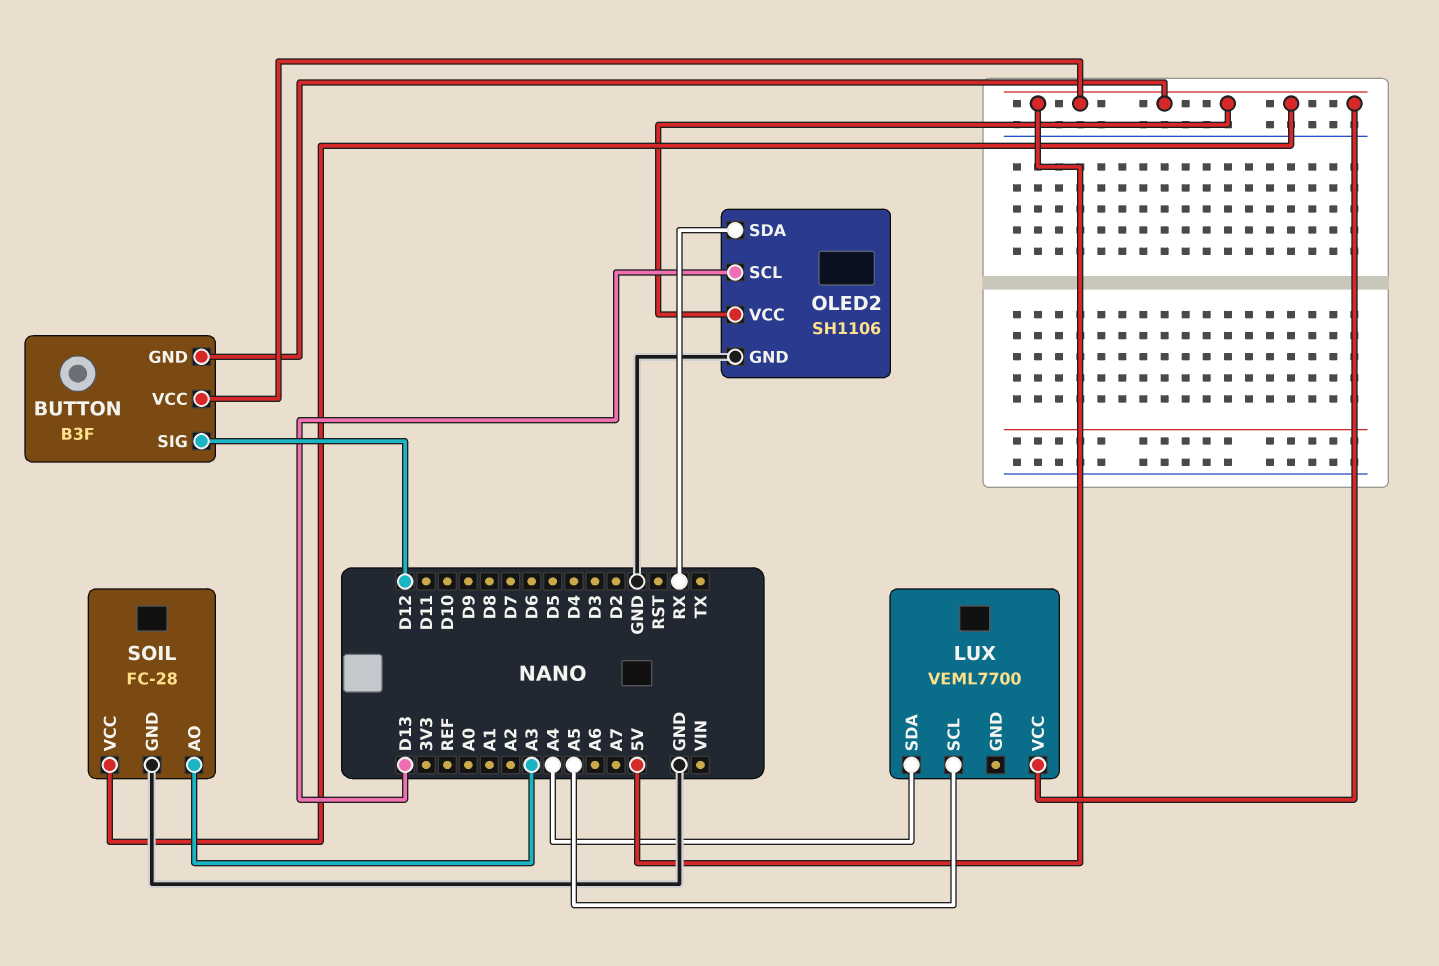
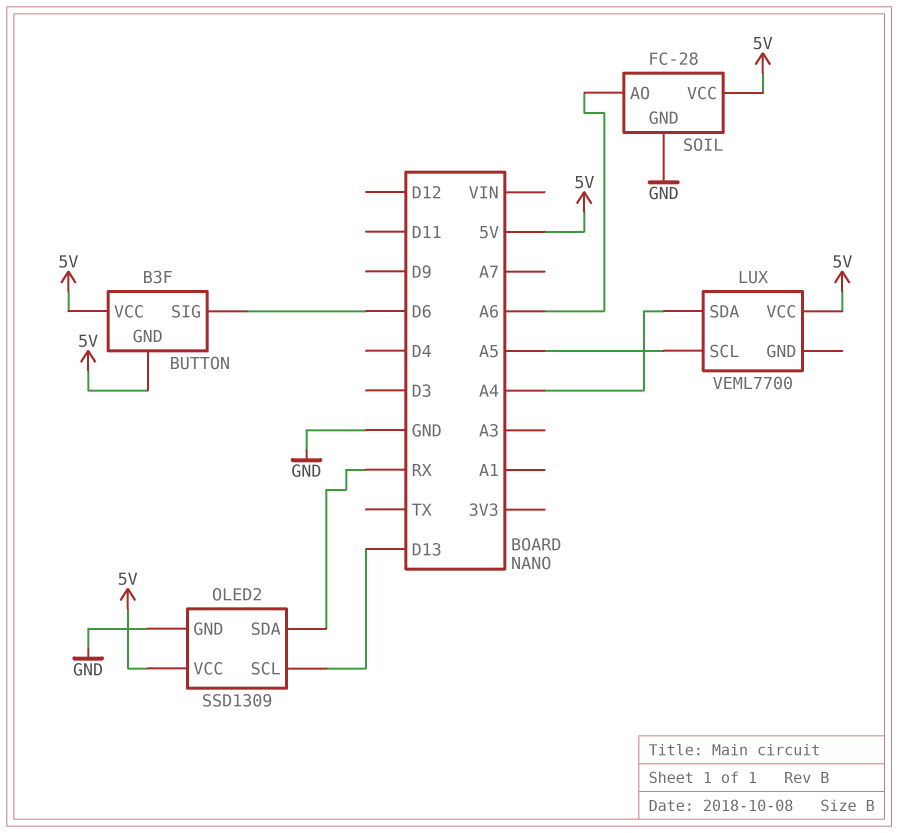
BUTTON pin SIG: D12 -> D6
OLED2: SH1106 -> SSD1309
SOIL pin AO: A3 -> A6

